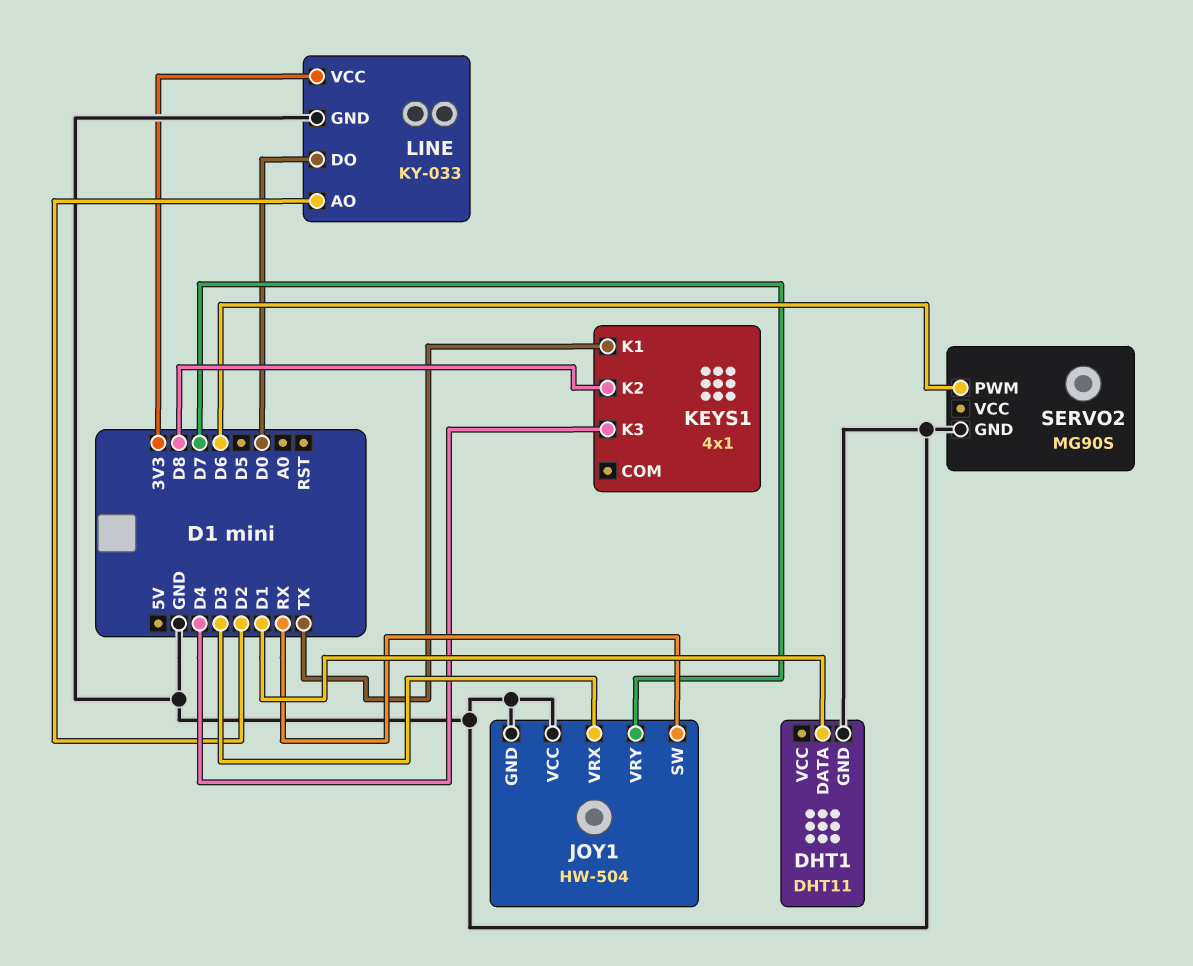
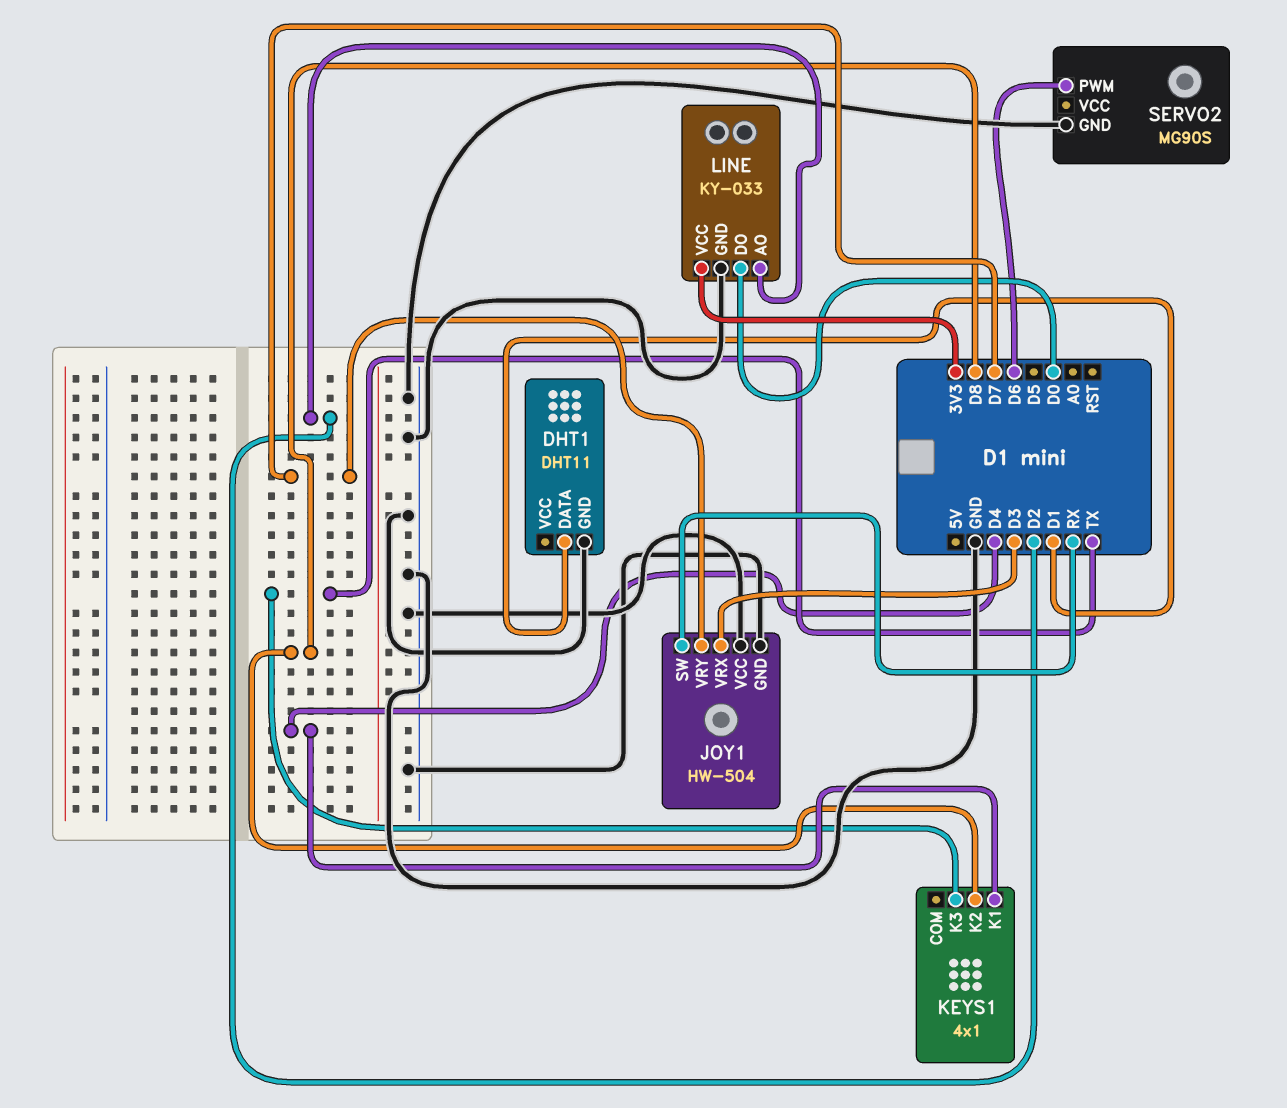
KEYS1 pin K1: TX -> D4
KEYS1 pin K3: D4 -> TX

